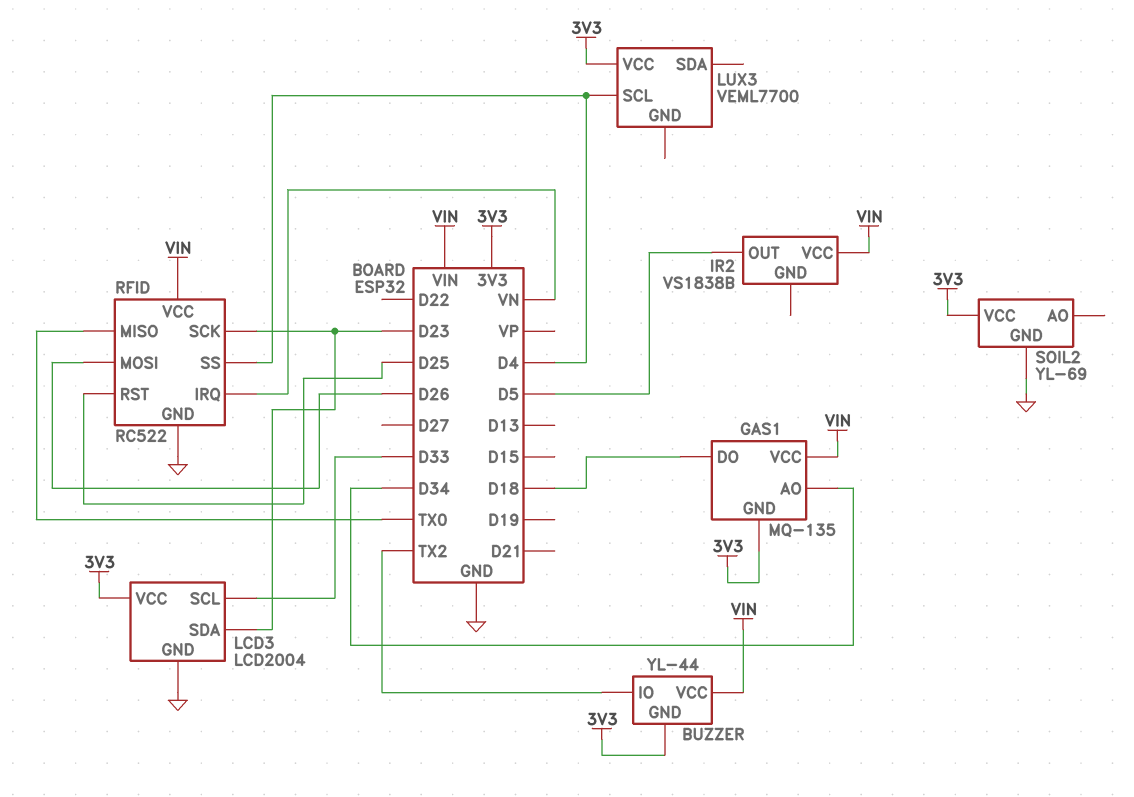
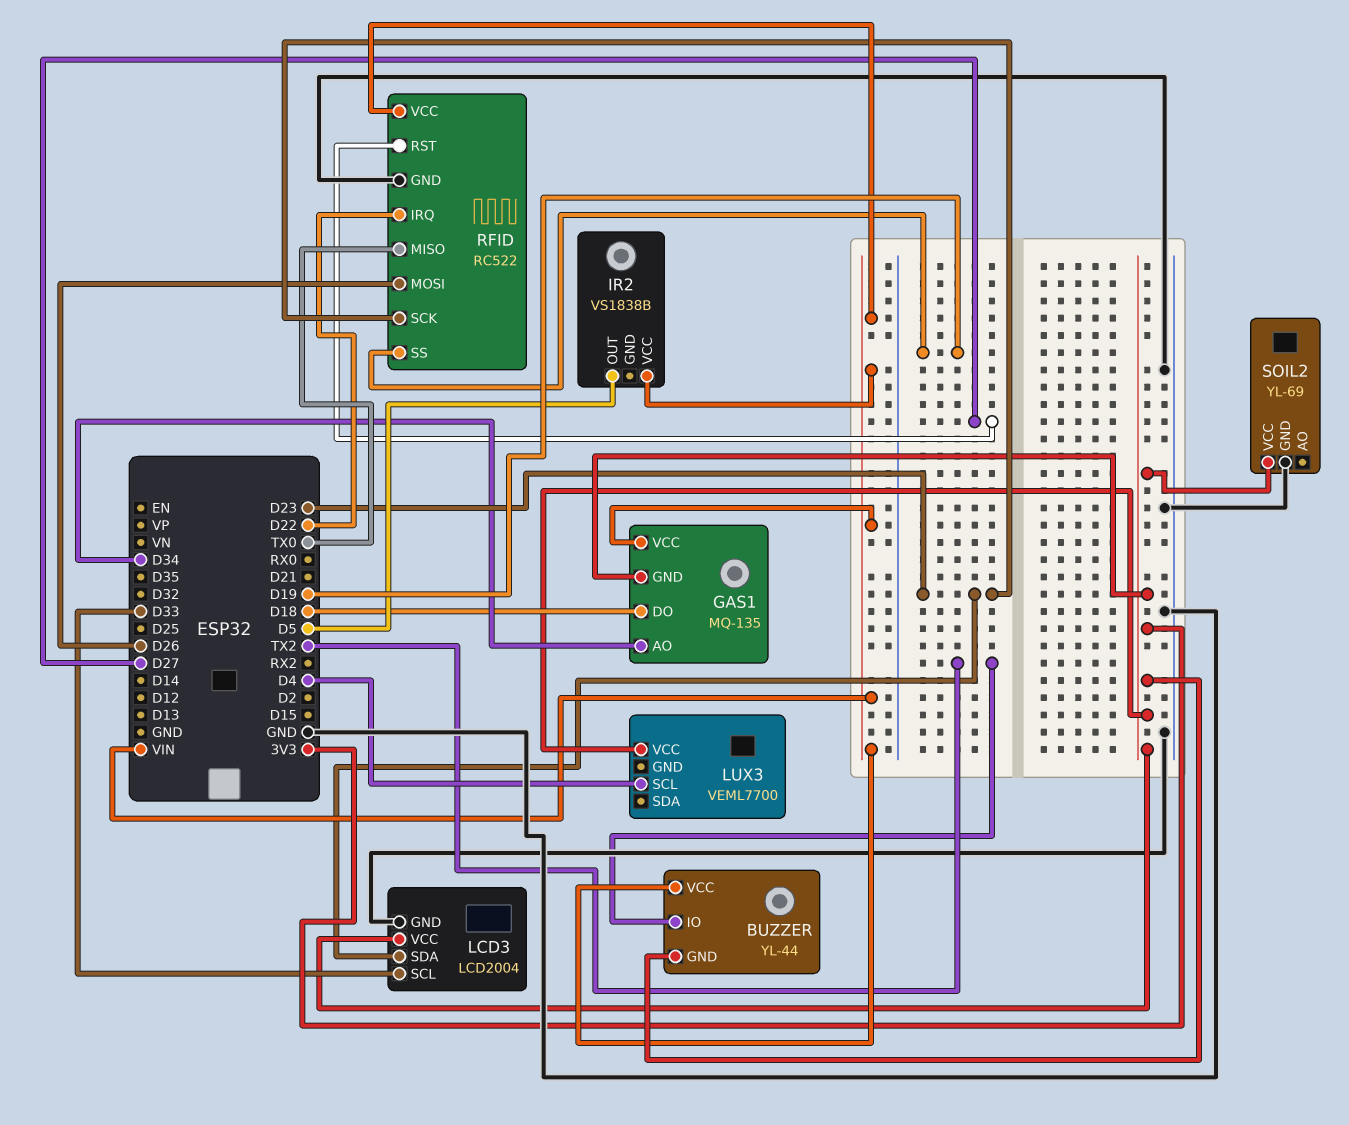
RFID pin IRQ: VN -> D22
RFID pin RST: D25 -> D27
RFID pin SS: D4 -> D19

